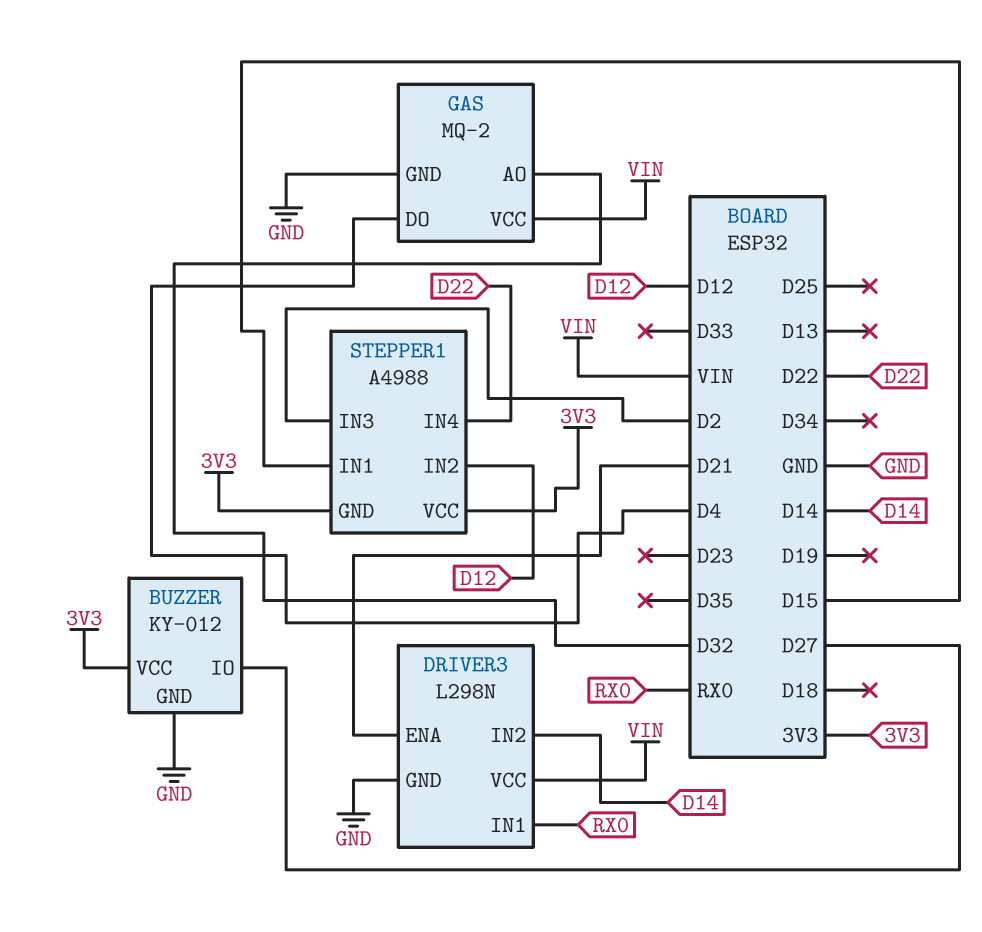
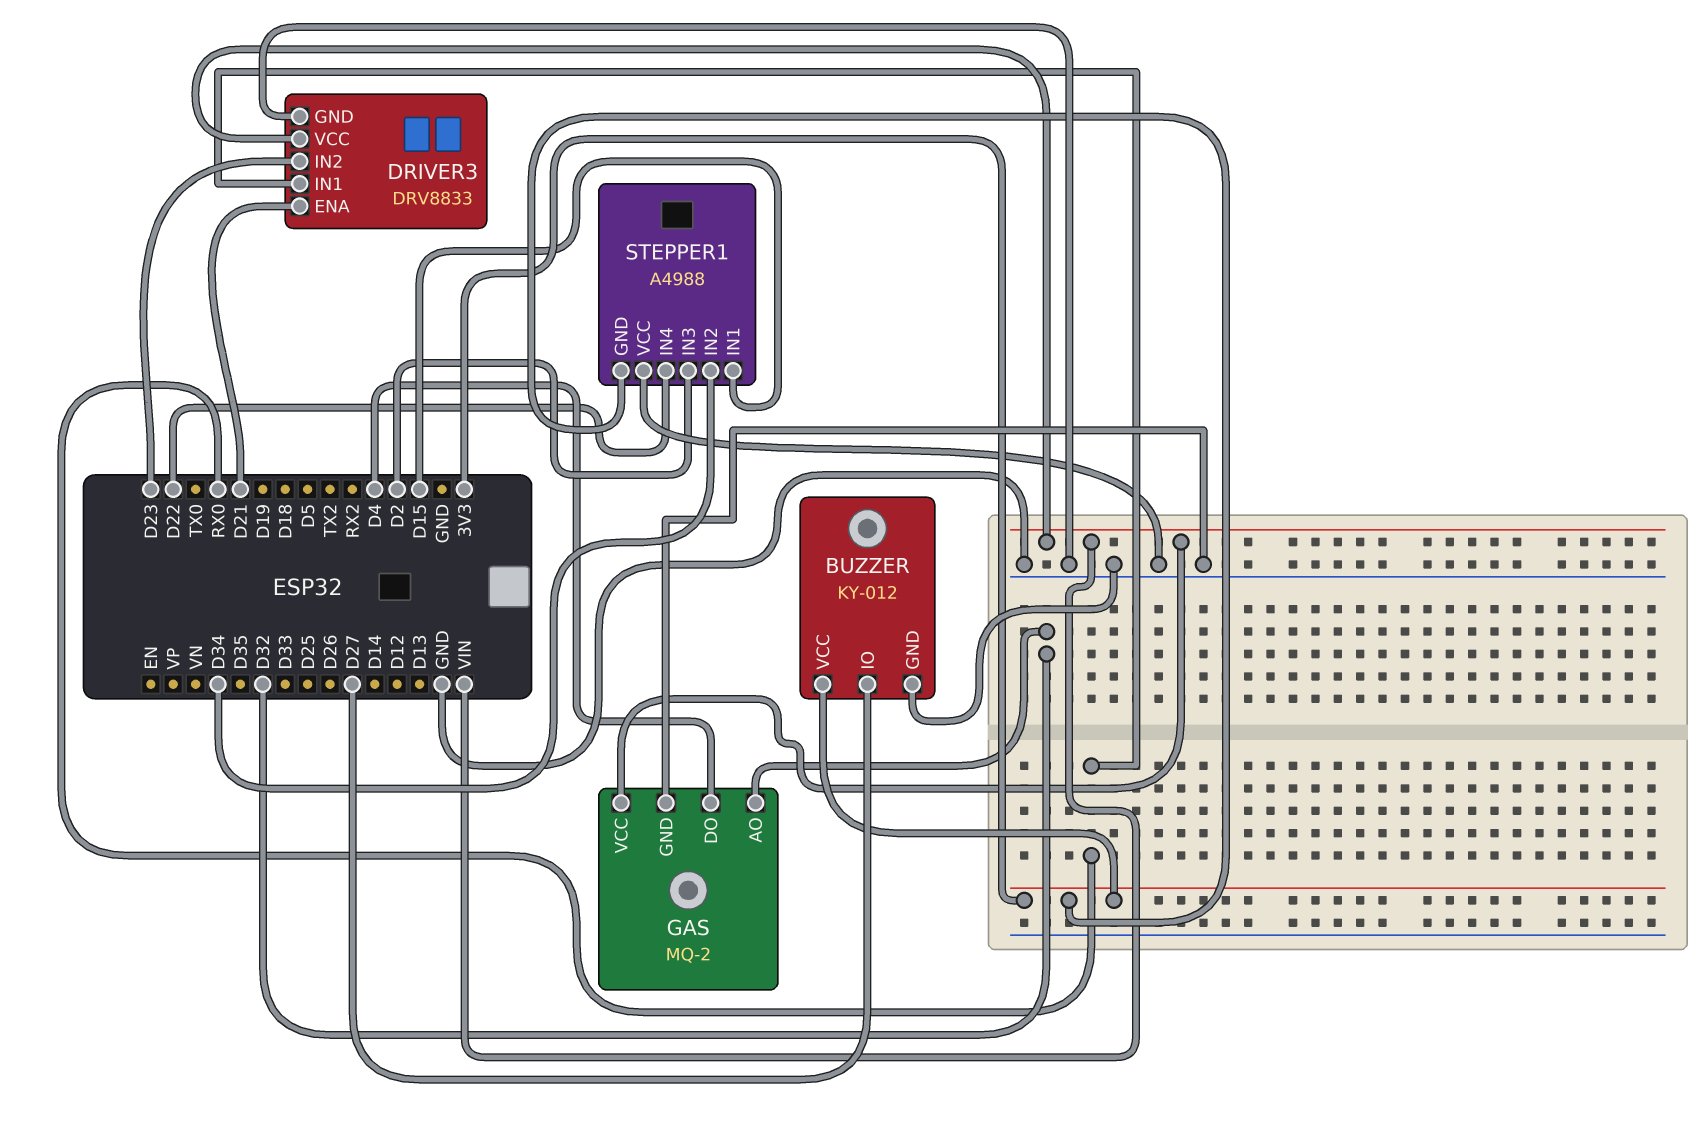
DRIVER3: L298N -> DRV8833
DRIVER3 pin IN2: D14 -> D23
STEPPER1 pin IN2: D12 -> D34
STEPPER1 pin VCC: 3V3 -> GND

